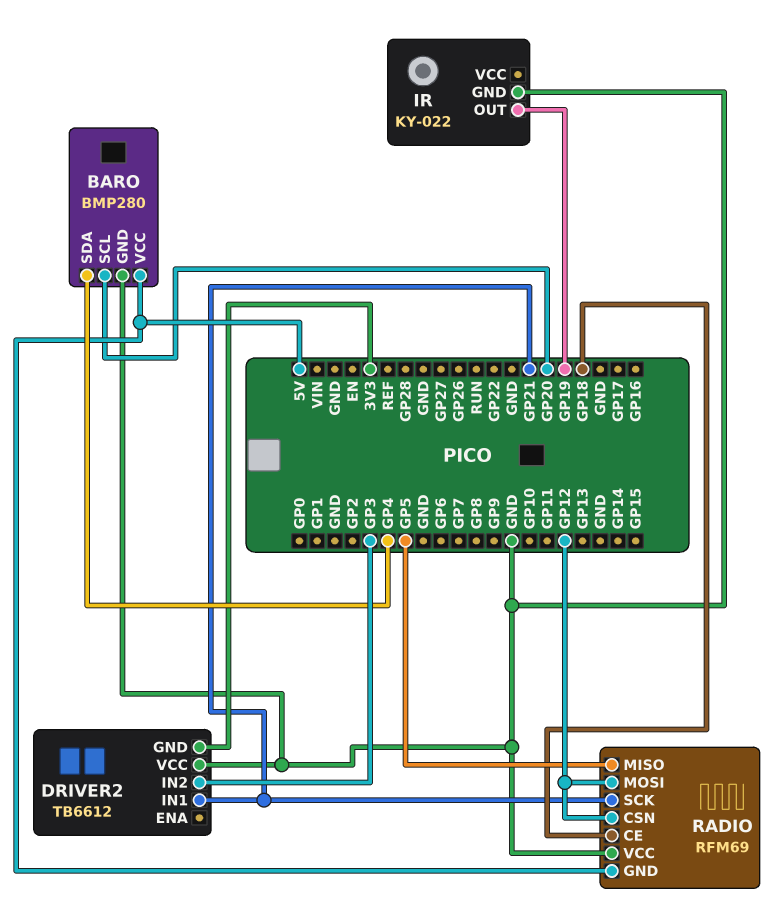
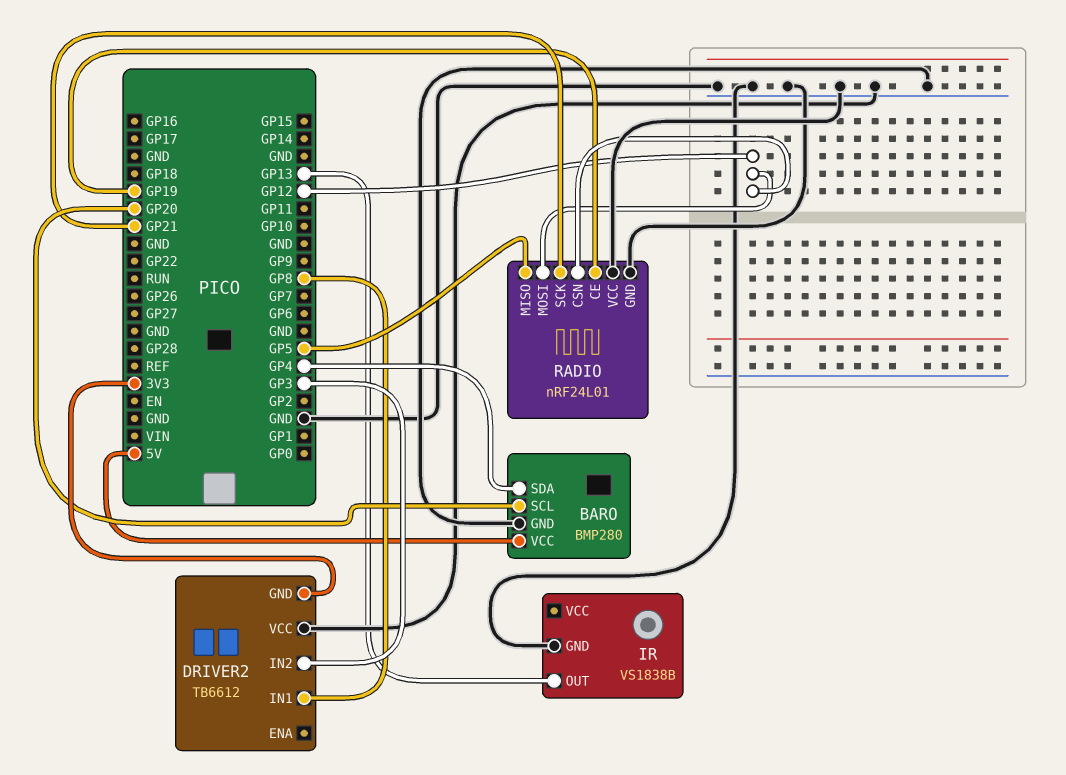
DRIVER2 pin IN1: GP21 -> GP8
IR: KY-022 -> VS1838B
IR pin OUT: GP19 -> GP13
RADIO: RFM69 -> nRF24L01
RADIO pin CE: GP18 -> GP19
RADIO pin GND: 5V -> GND

